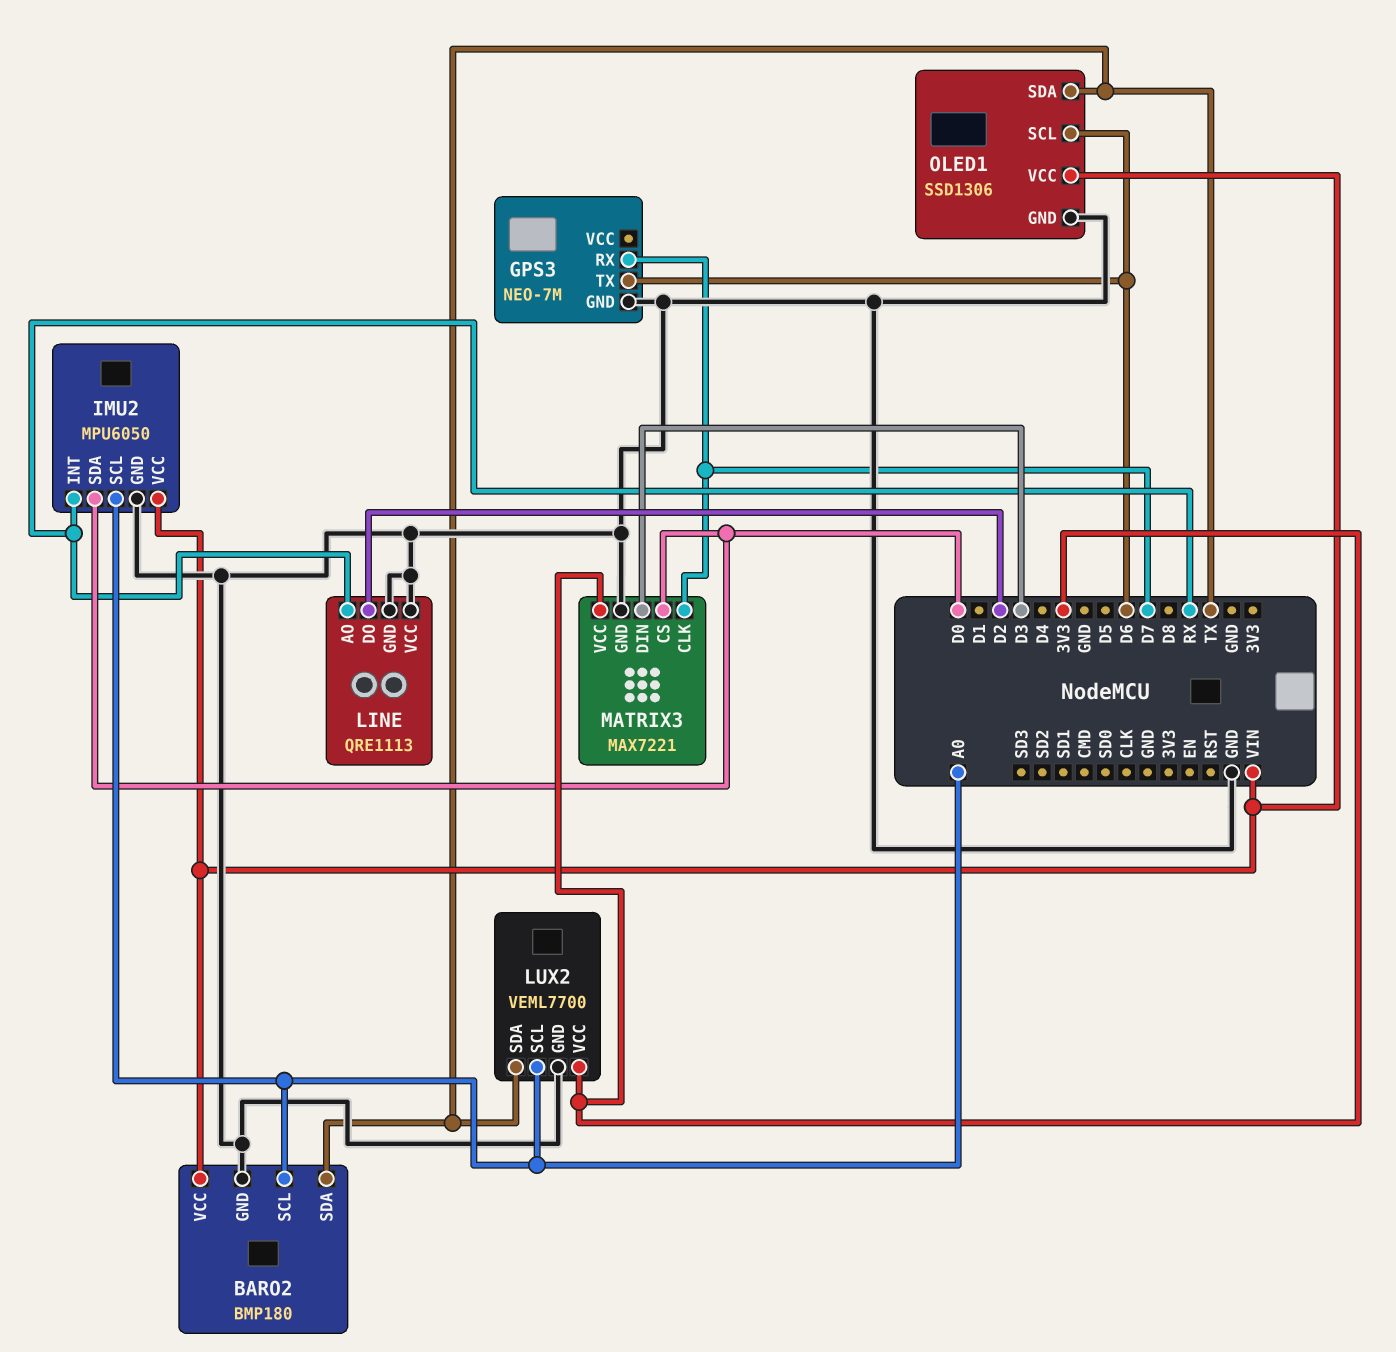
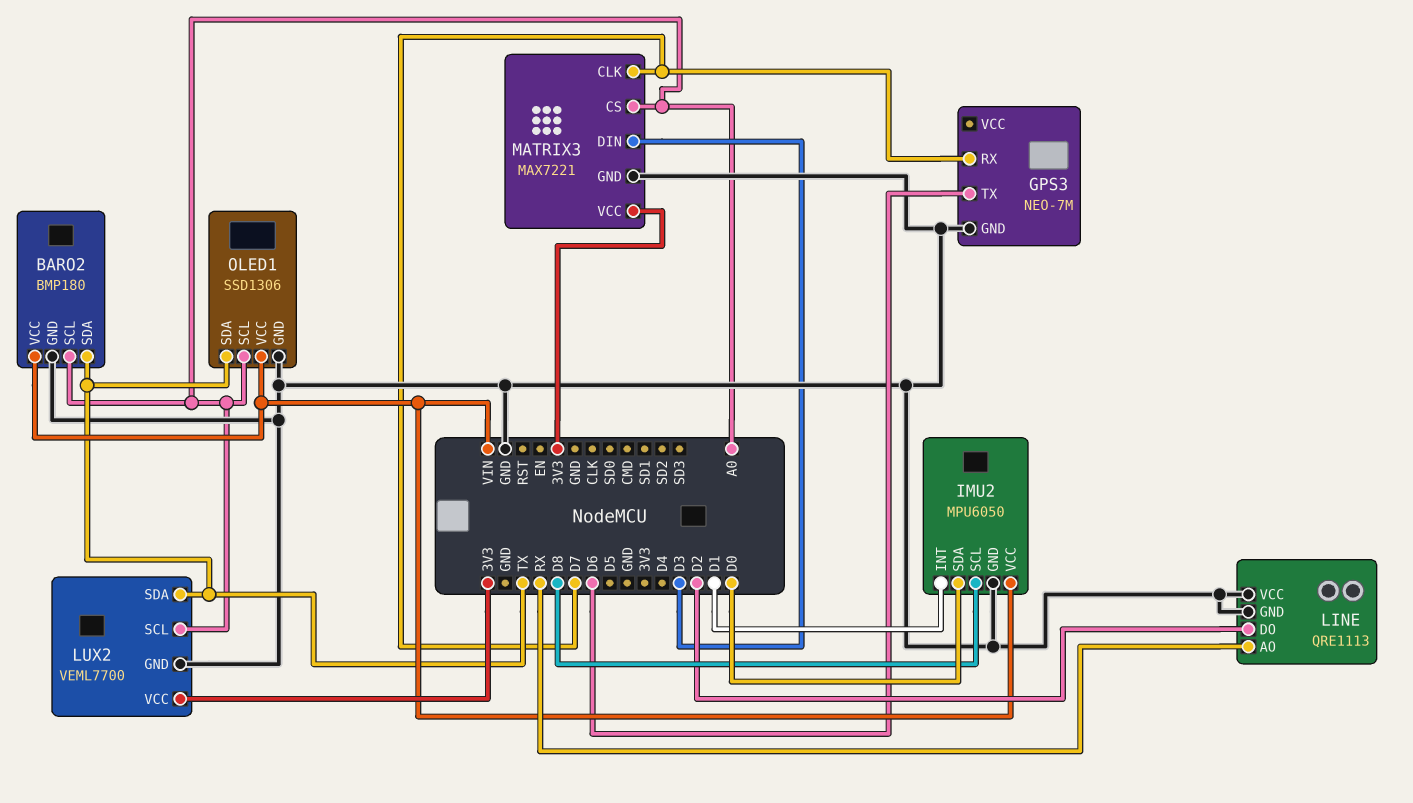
IMU2 pin INT: RX -> D1
IMU2 pin SCL: A0 -> D8
MATRIX3 pin CS: D0 -> A0
OLED1 pin SCL: D6 -> A0

